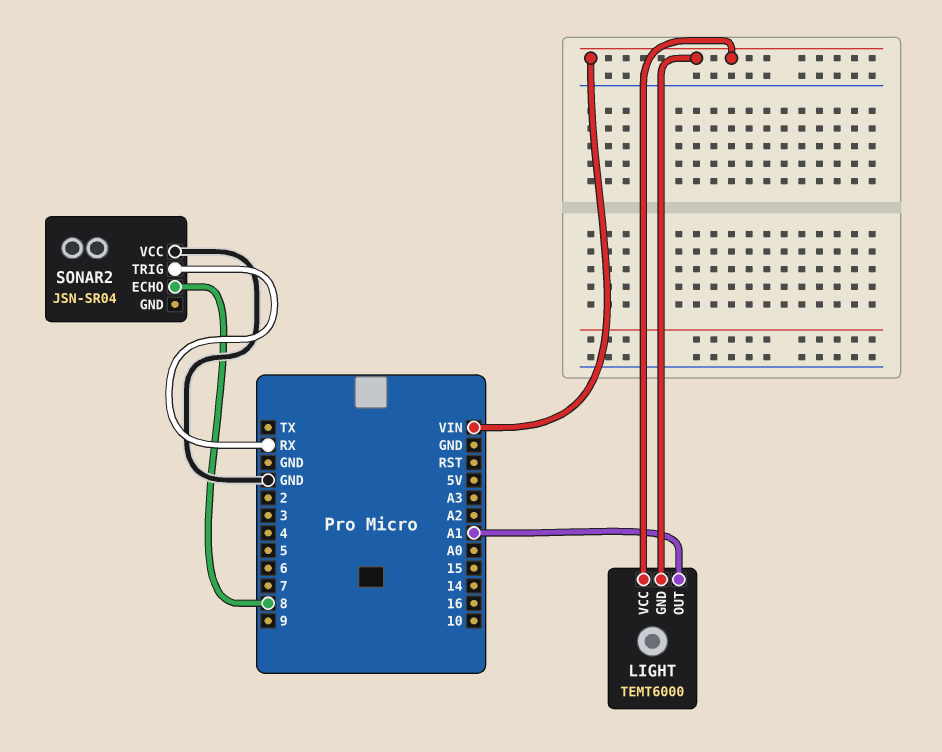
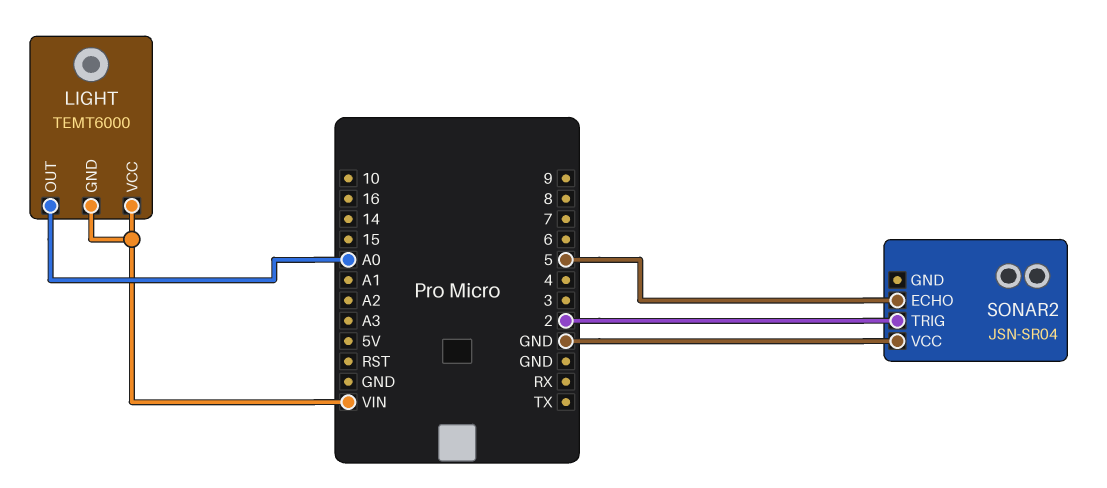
LIGHT pin OUT: A1 -> A0
SONAR2 pin ECHO: 8 -> 5
SONAR2 pin TRIG: RX -> 2

